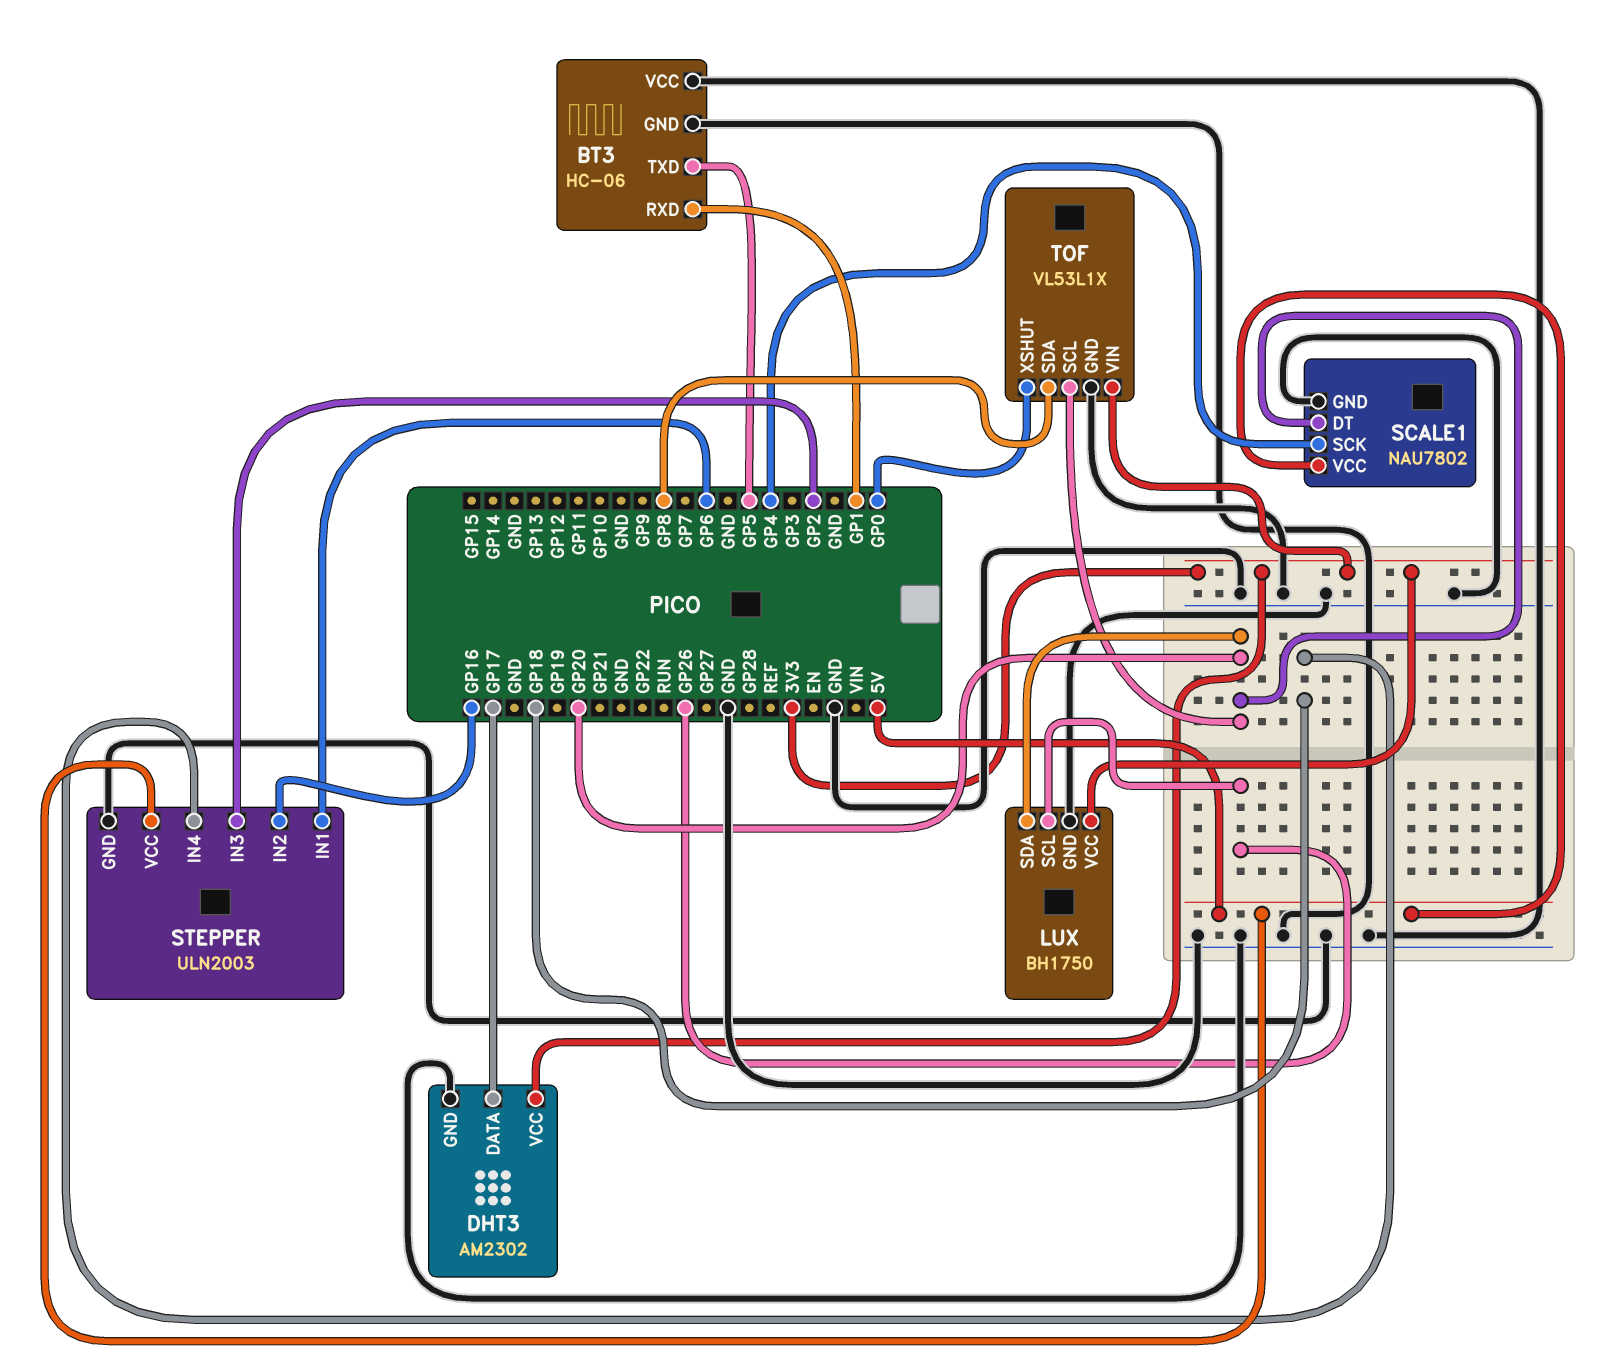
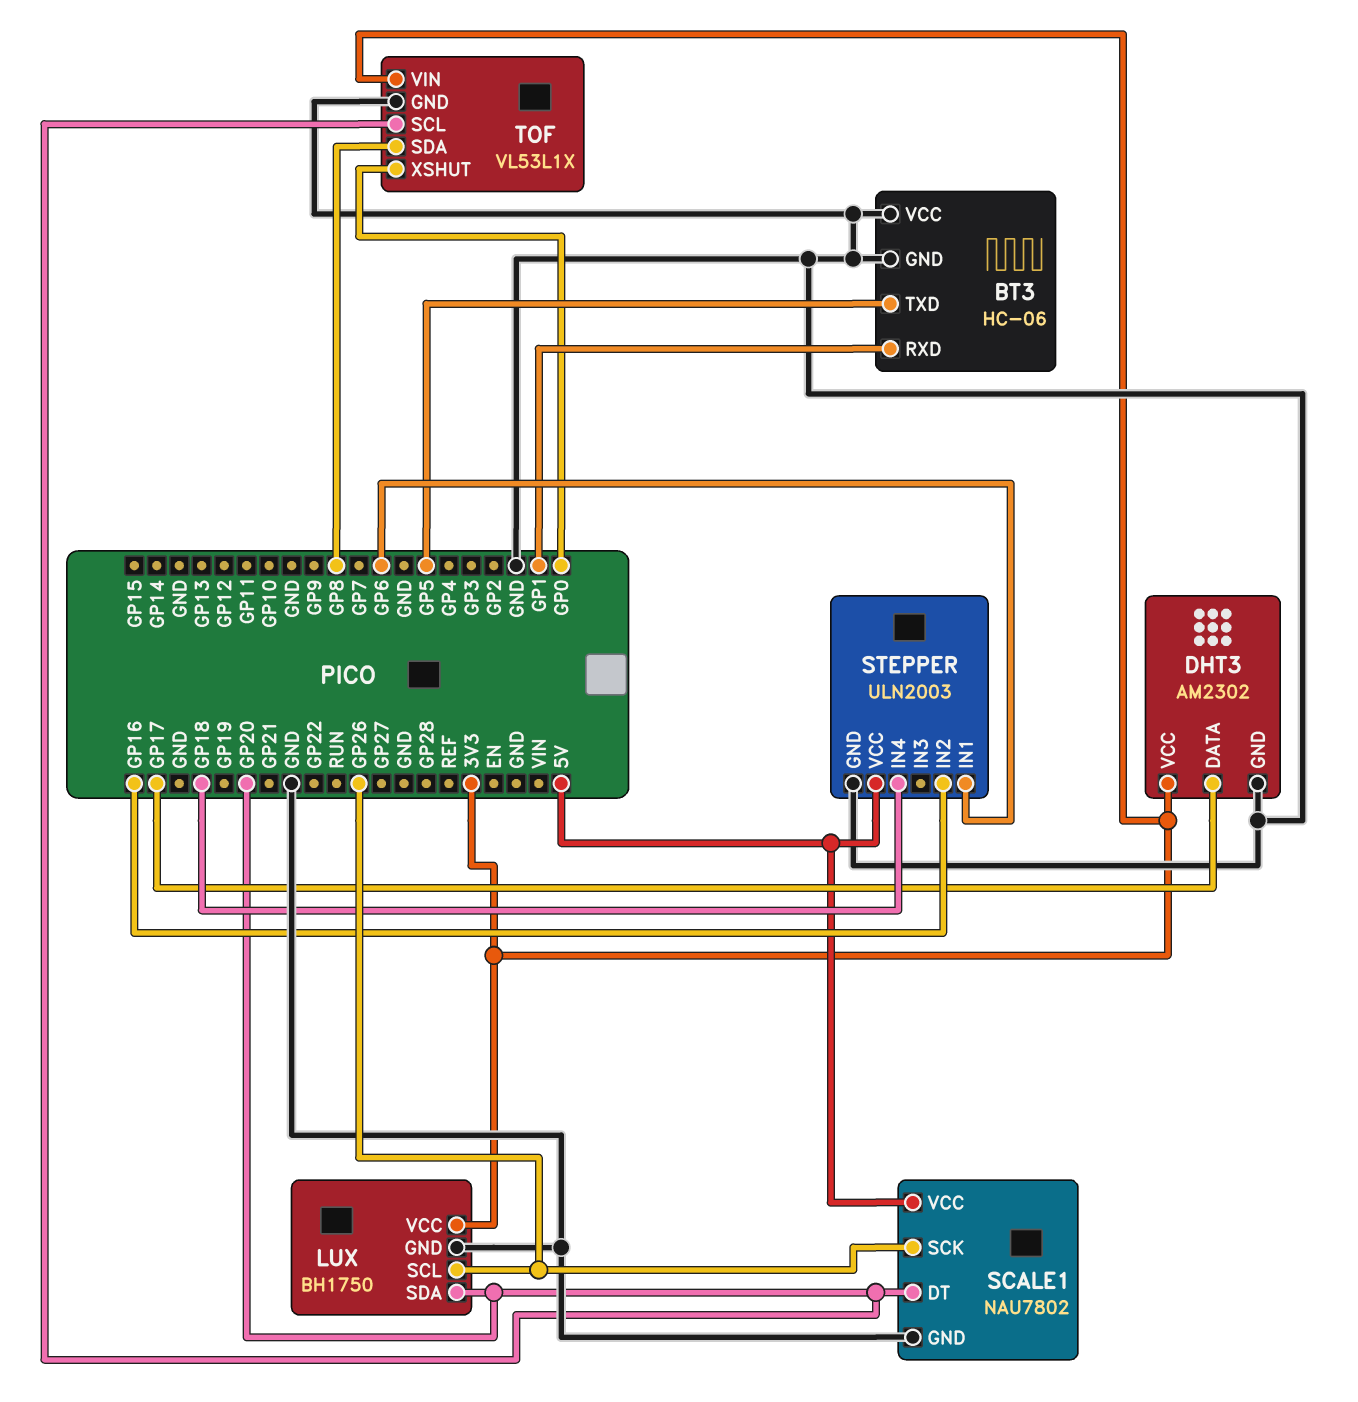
SCALE1 pin SCK: GP4 -> GP26
STEPPER pin IN3: GP2 -> none

